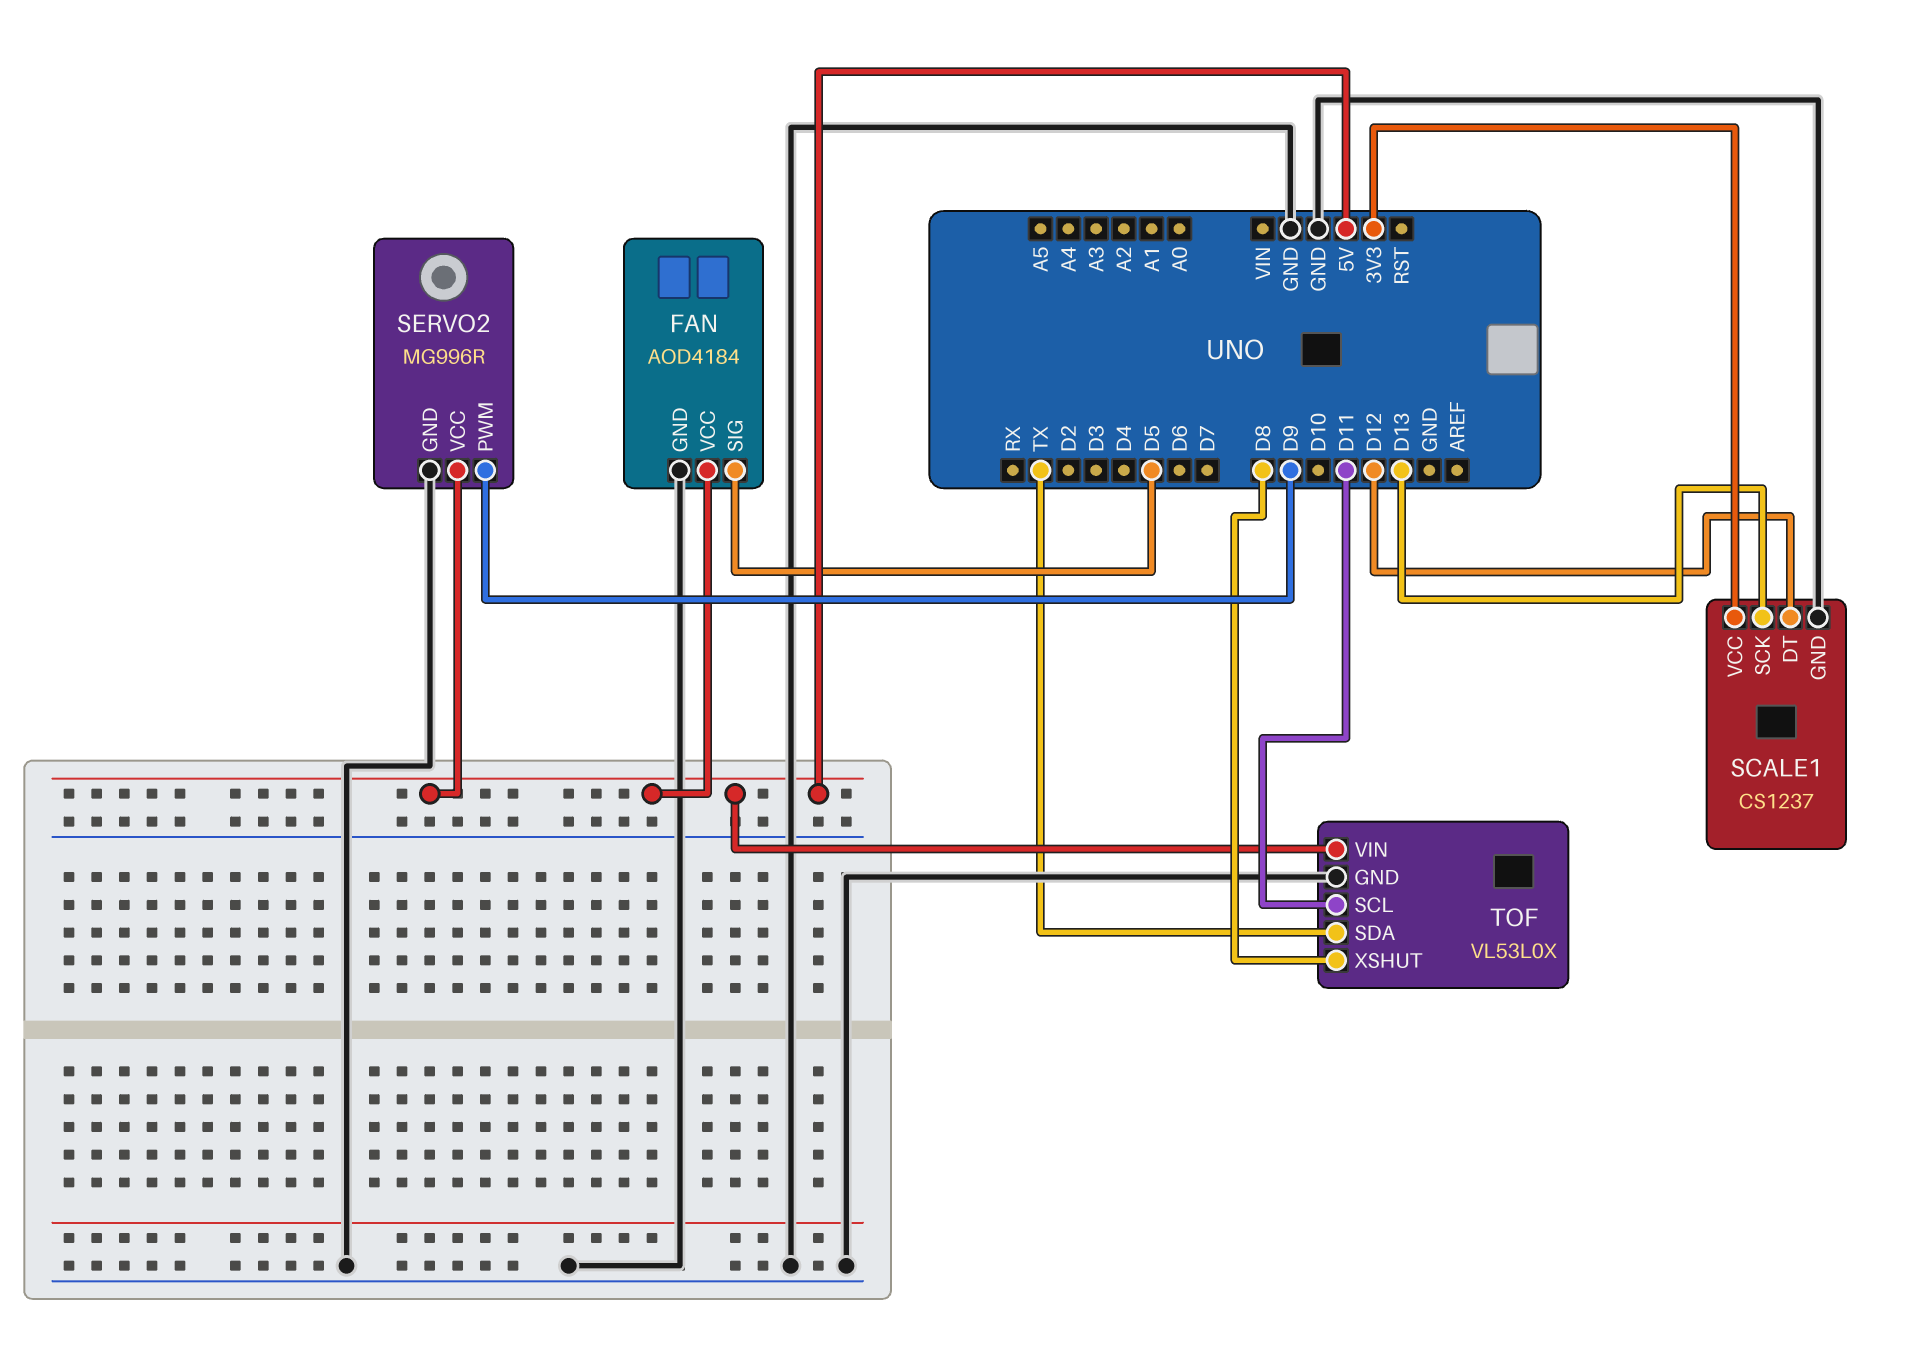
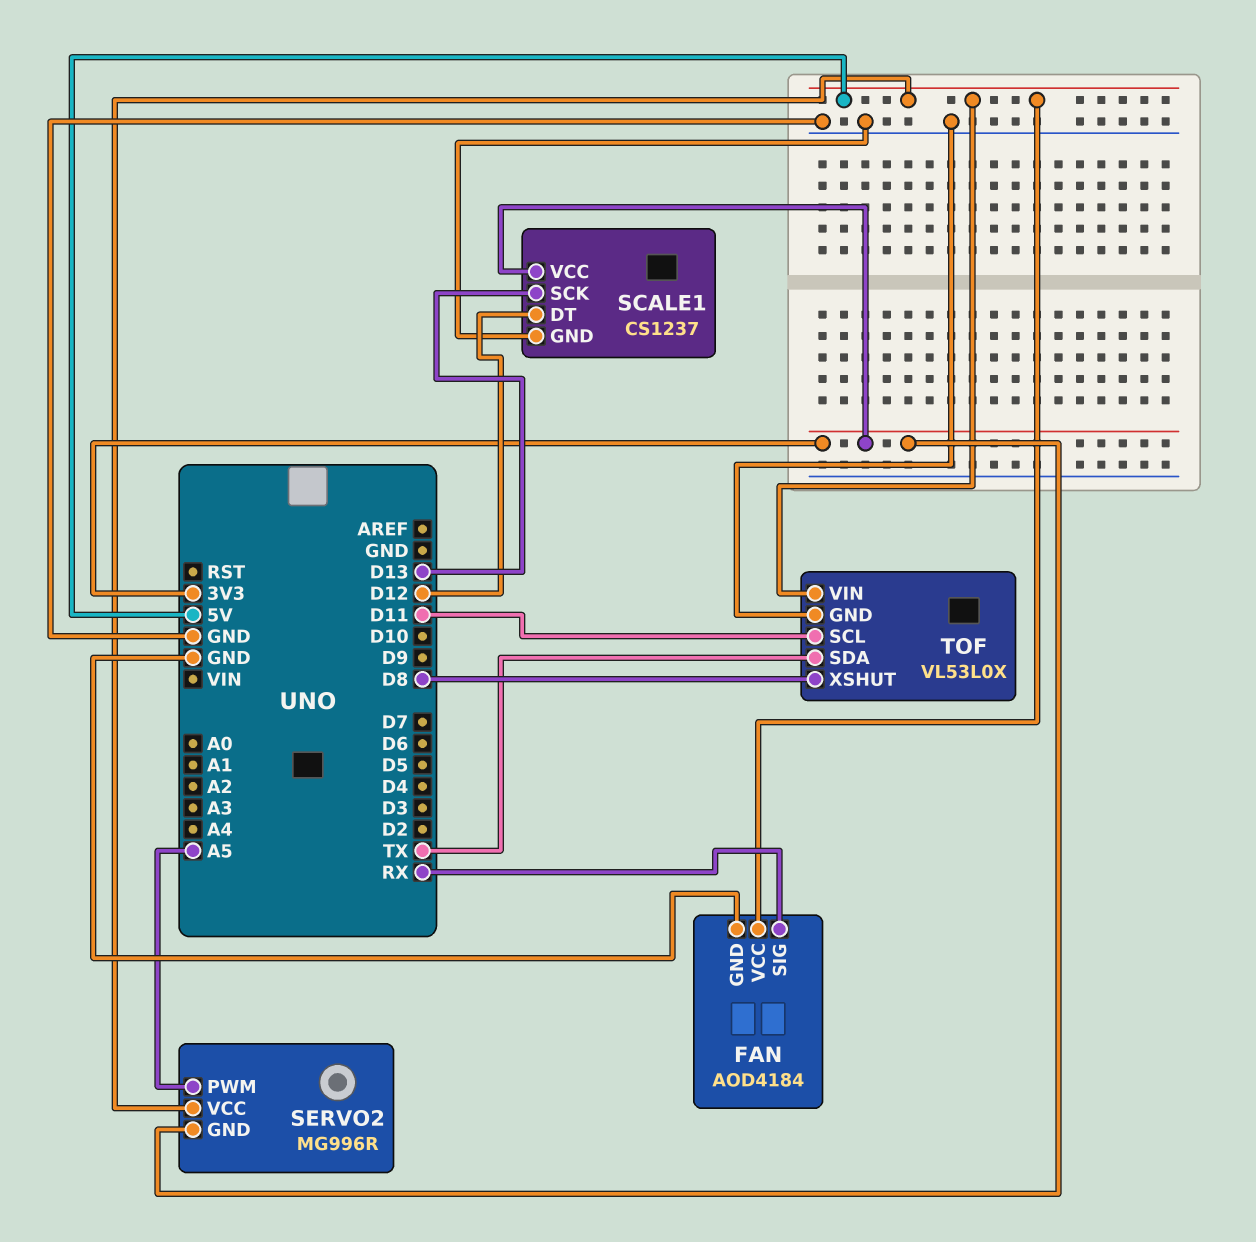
FAN pin SIG: D5 -> RX
SERVO2 pin GND: GND -> 3V3
SERVO2 pin PWM: D9 -> A5

